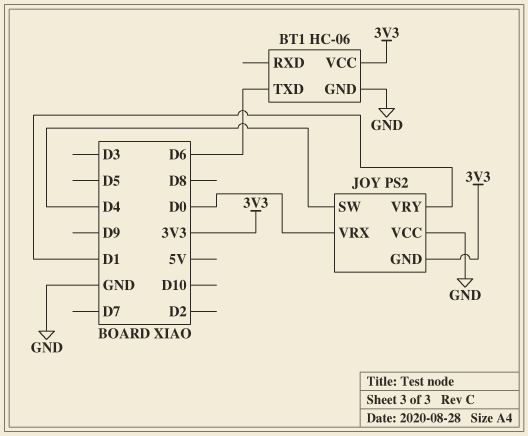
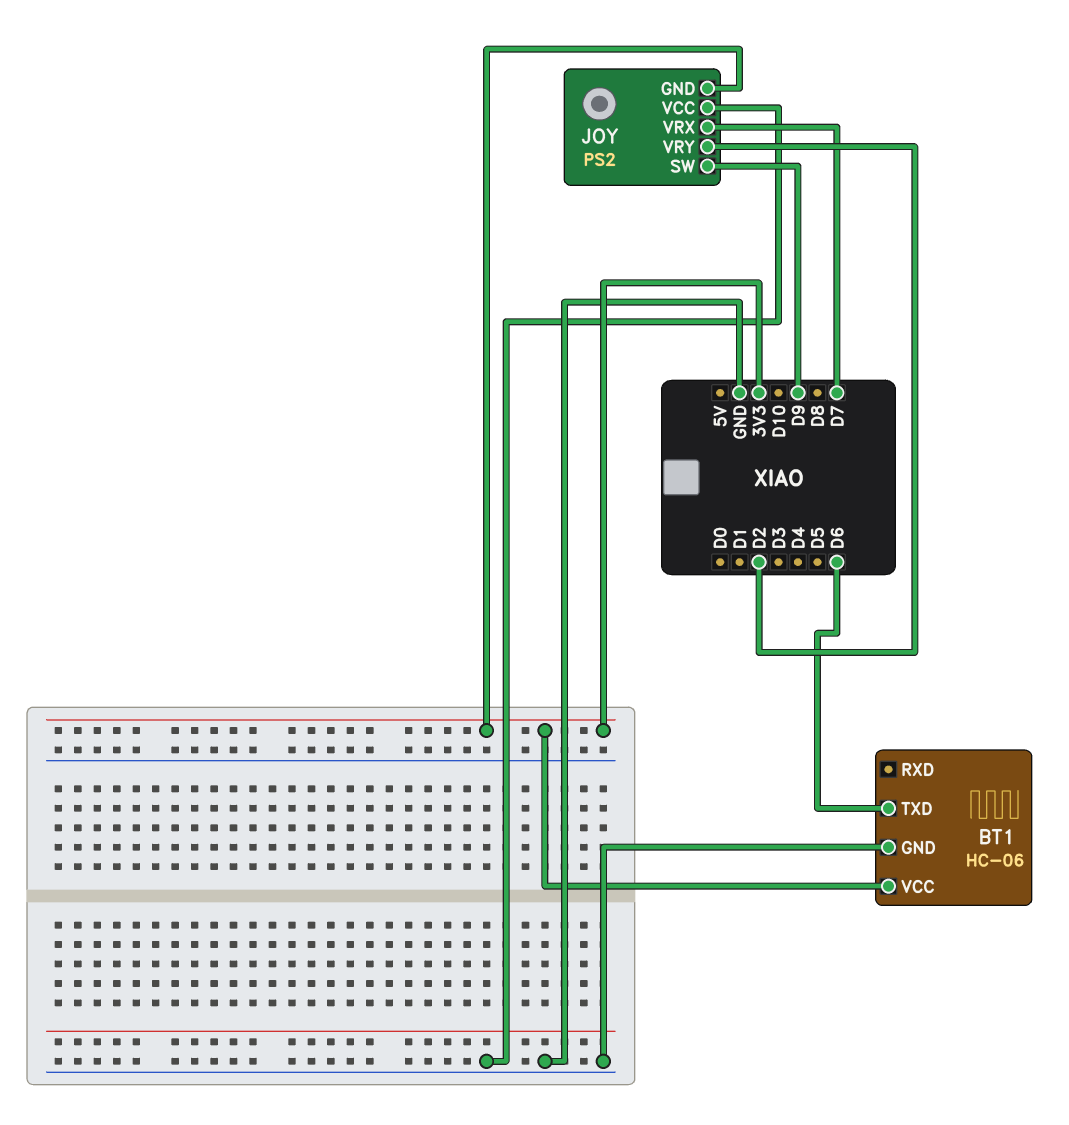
JOY pin SW: D4 -> D9
JOY pin VRX: D0 -> D7
JOY pin VRY: D1 -> D2

